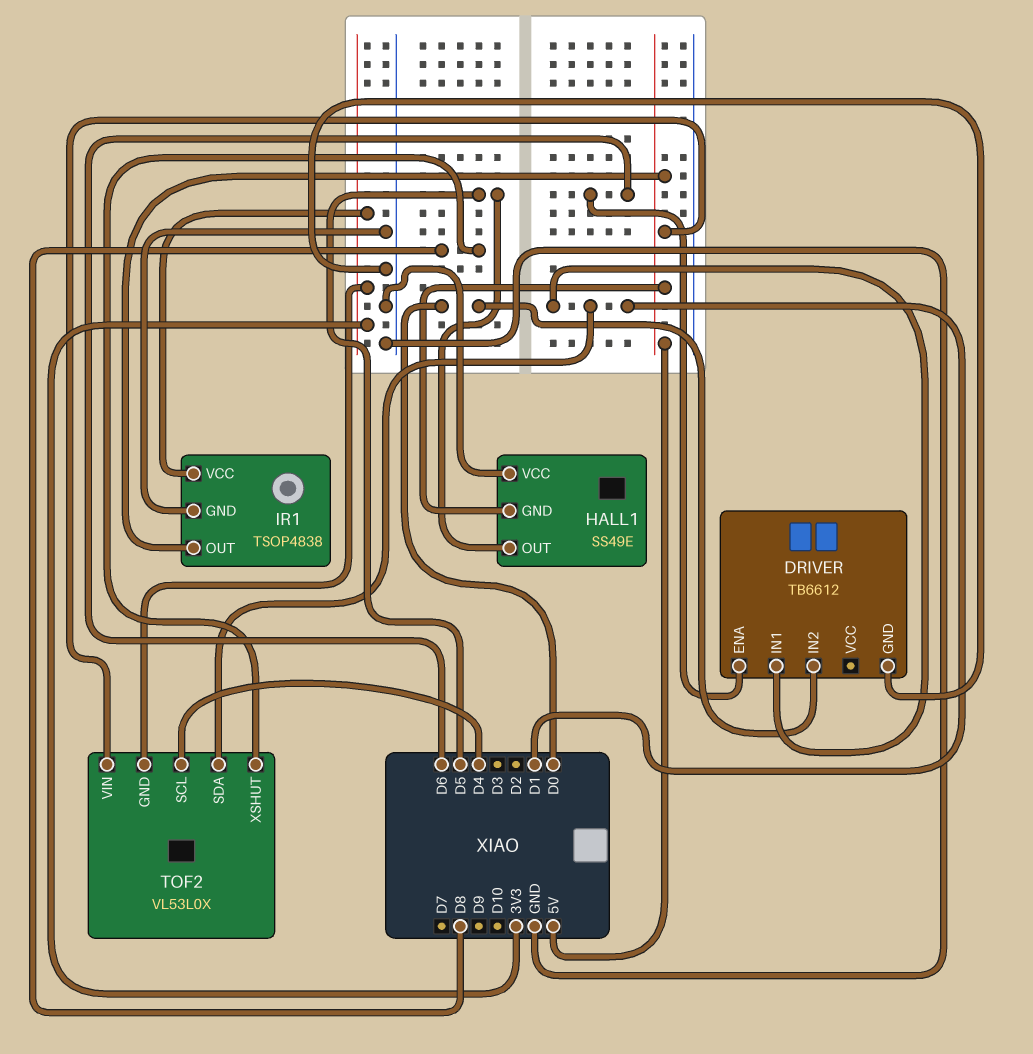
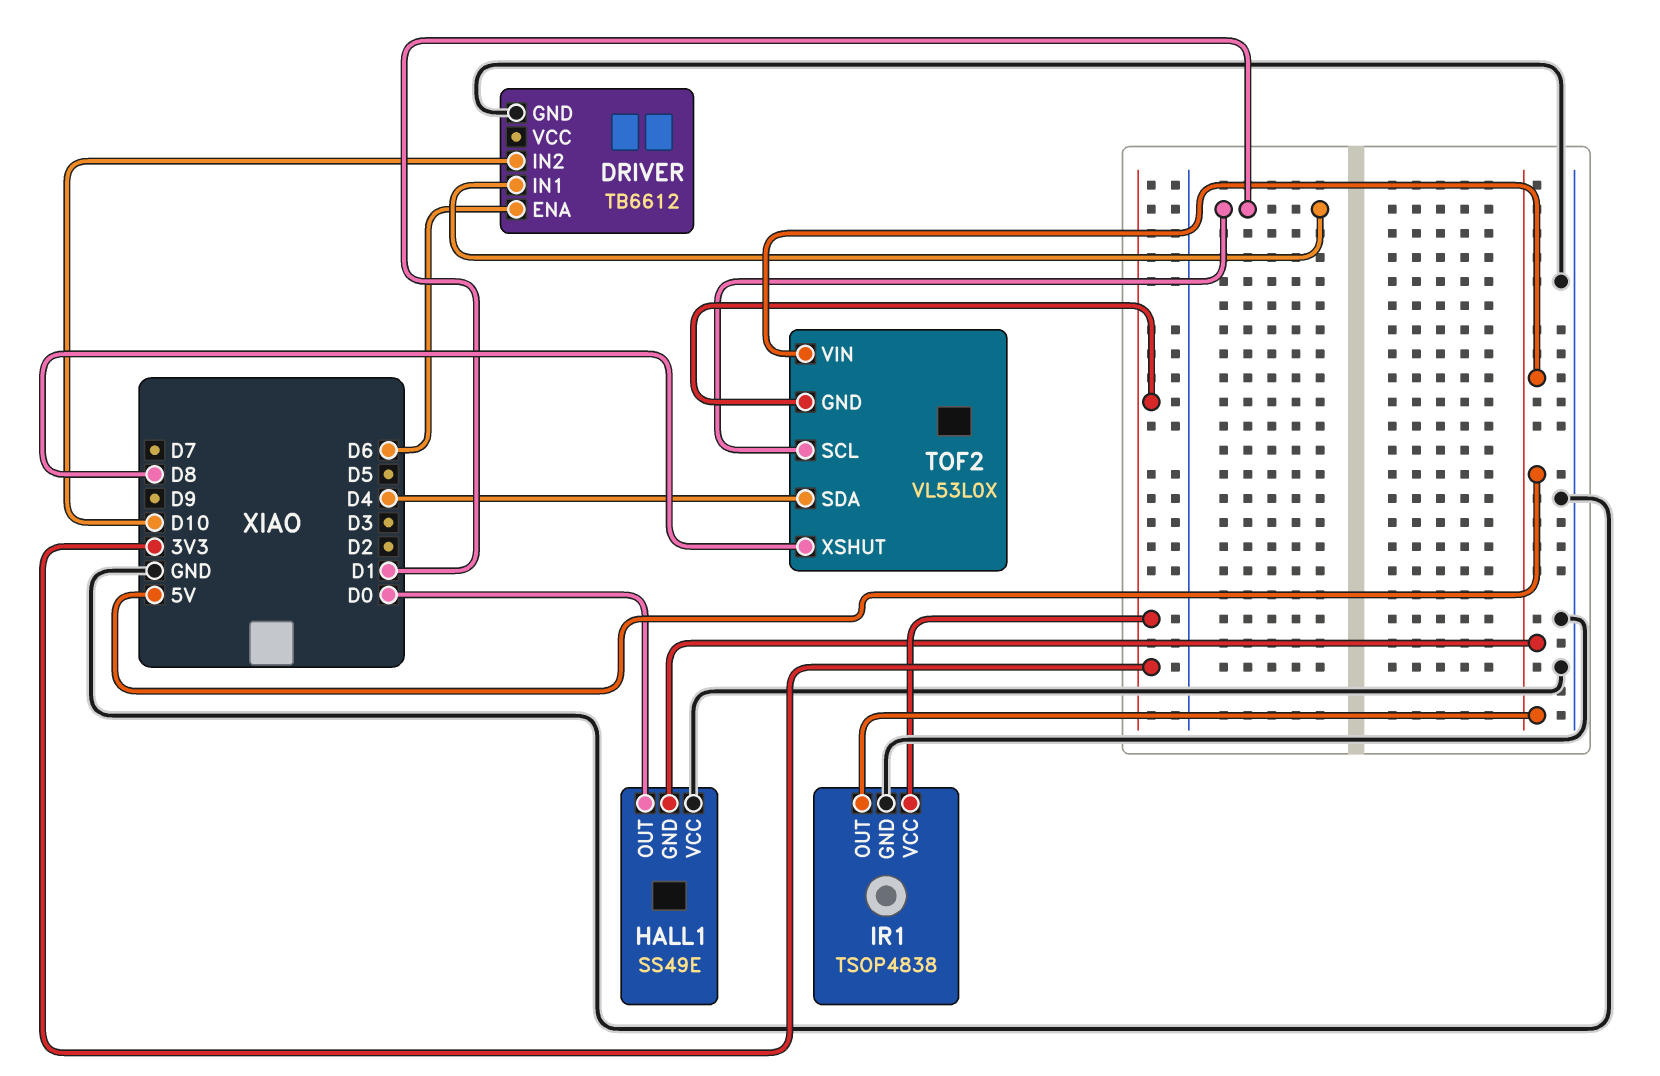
DRIVER pin IN2: D0 -> D10
HALL1 pin OUT: D5 -> D0
TOF2 pin SCL: D4 -> D1
TOF2 pin SDA: D1 -> D4

